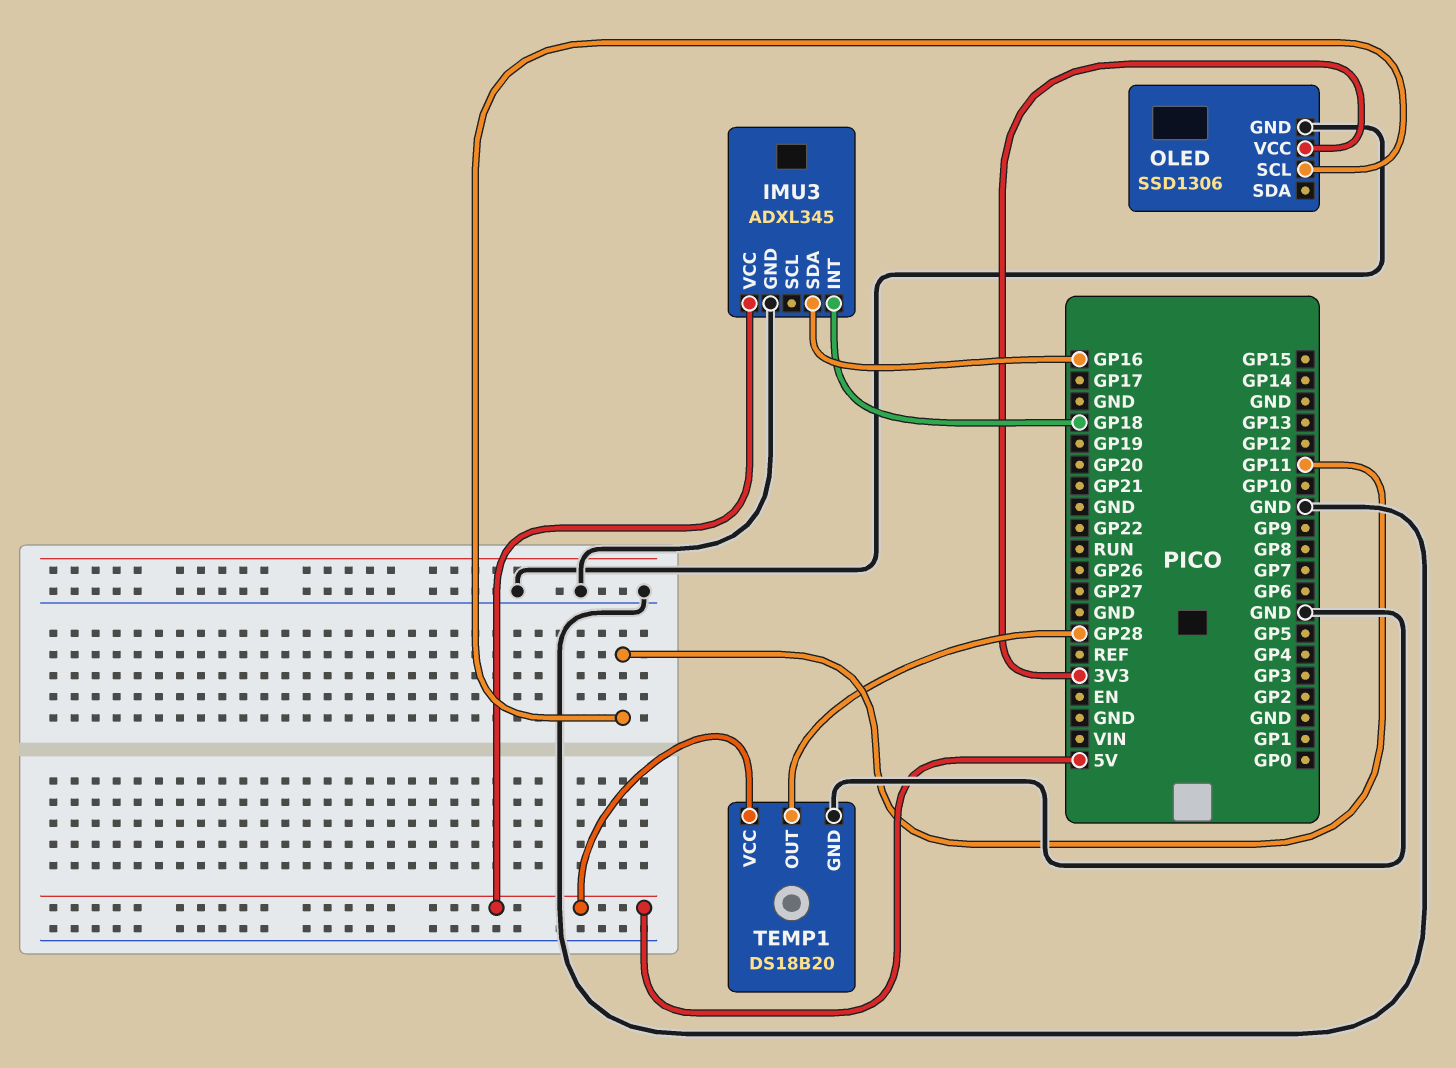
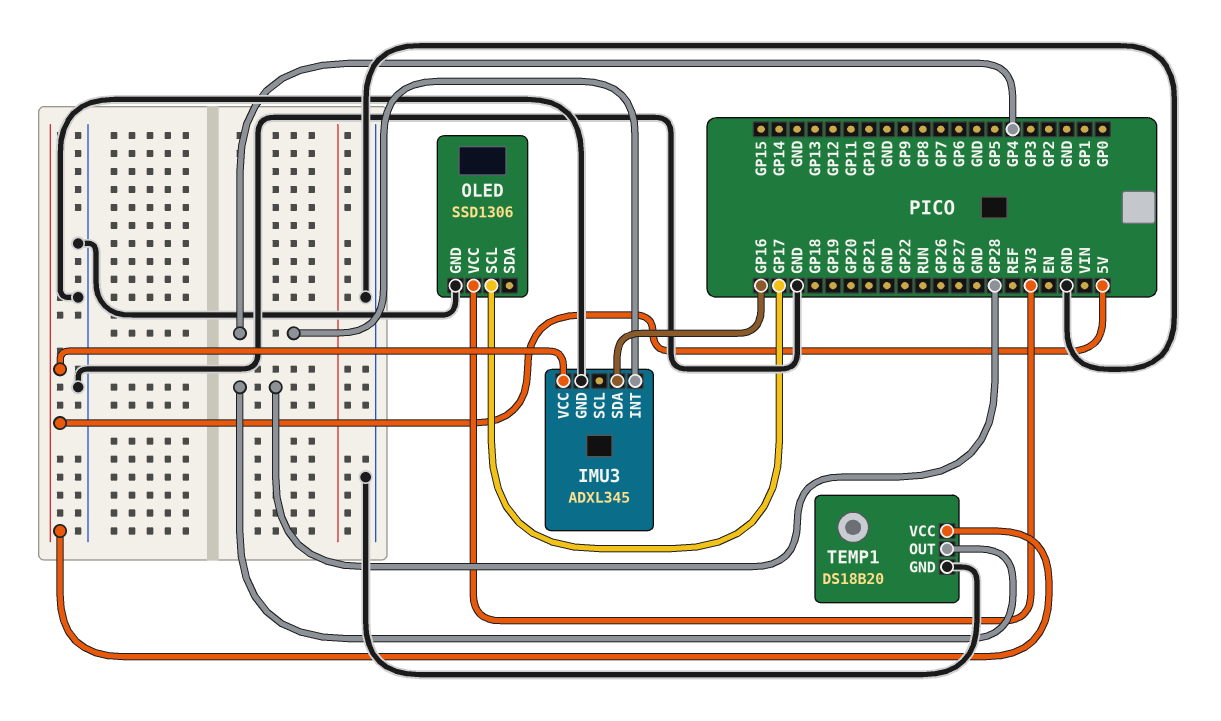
IMU3 pin INT: GP18 -> GP4
OLED pin SCL: GP11 -> GP17

